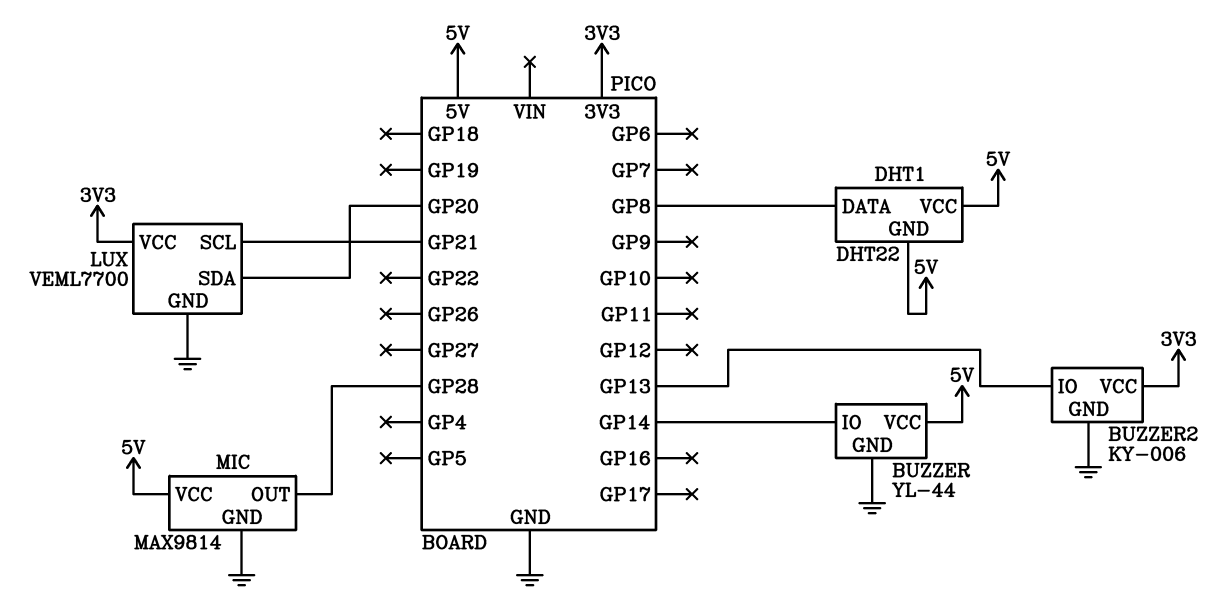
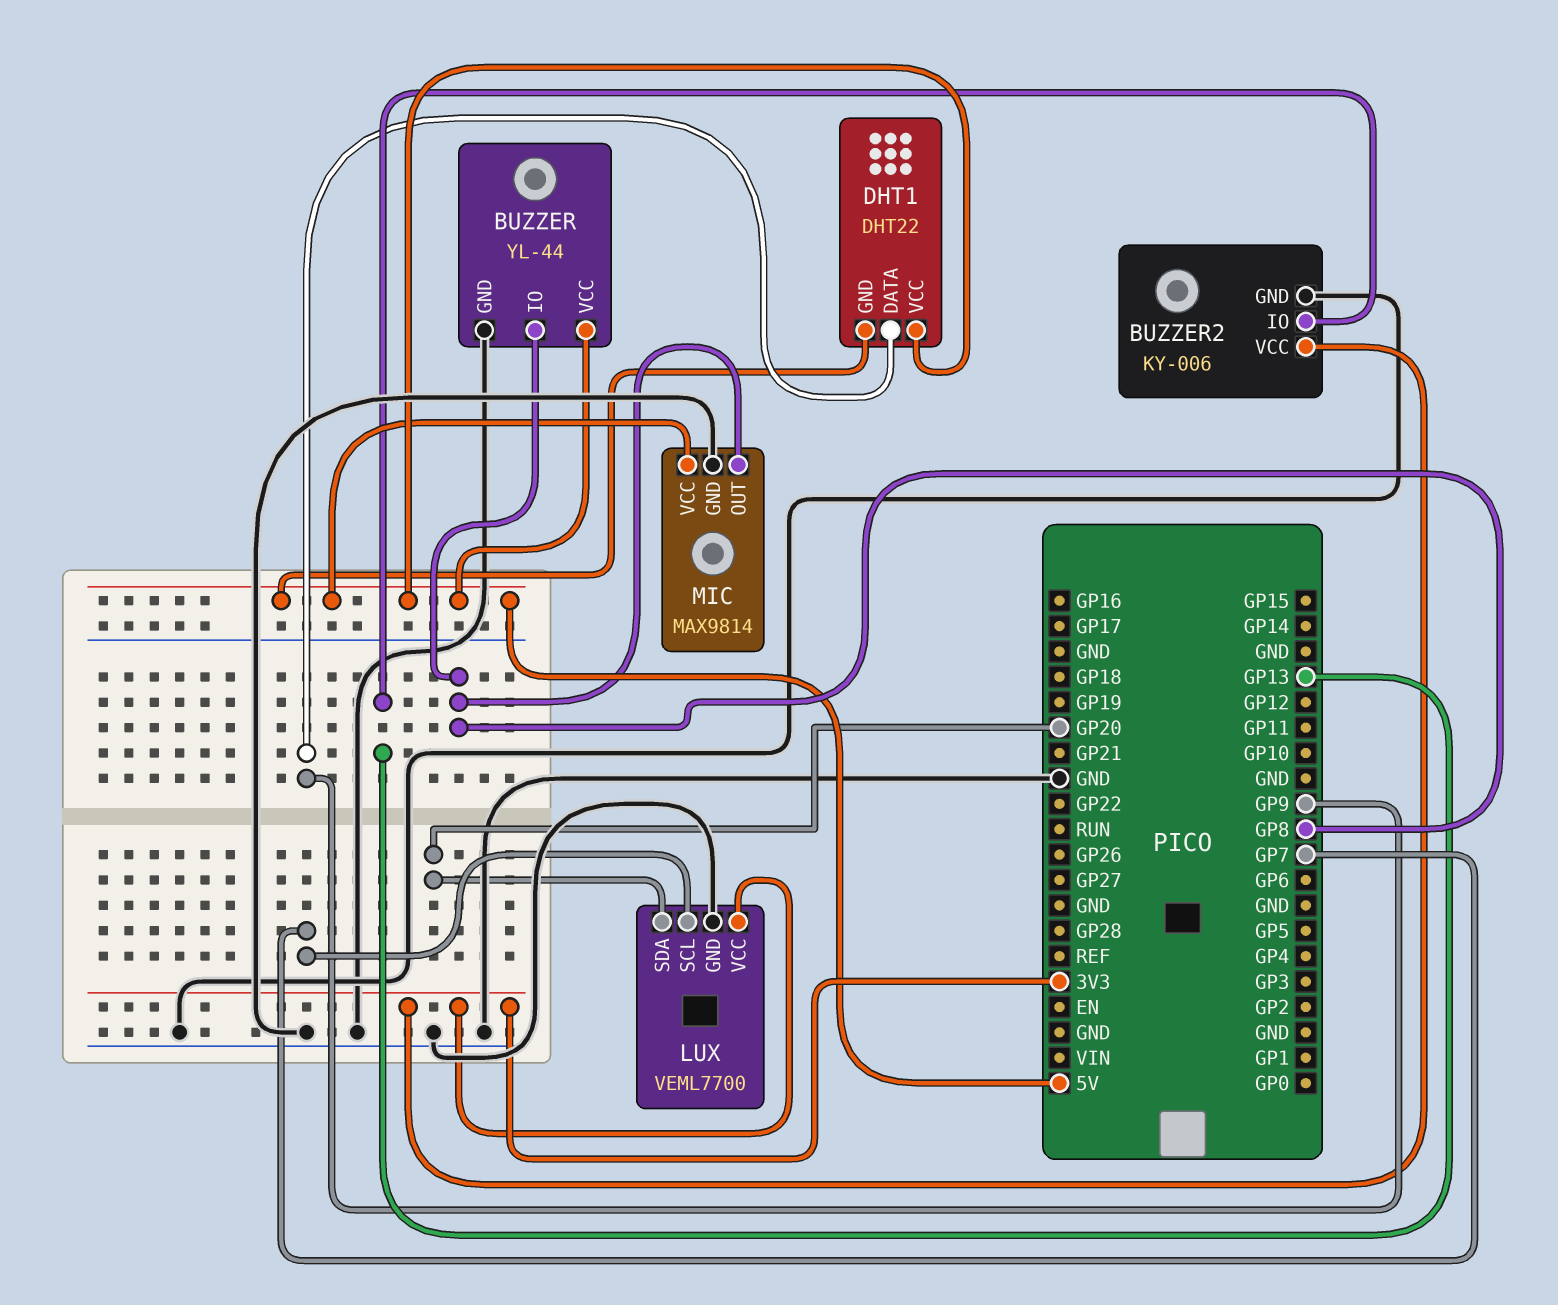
BUZZER pin IO: GP14 -> GP8
DHT1 pin DATA: GP8 -> GP9
LUX pin SCL: GP21 -> GP7
MIC pin OUT: GP28 -> GP8

